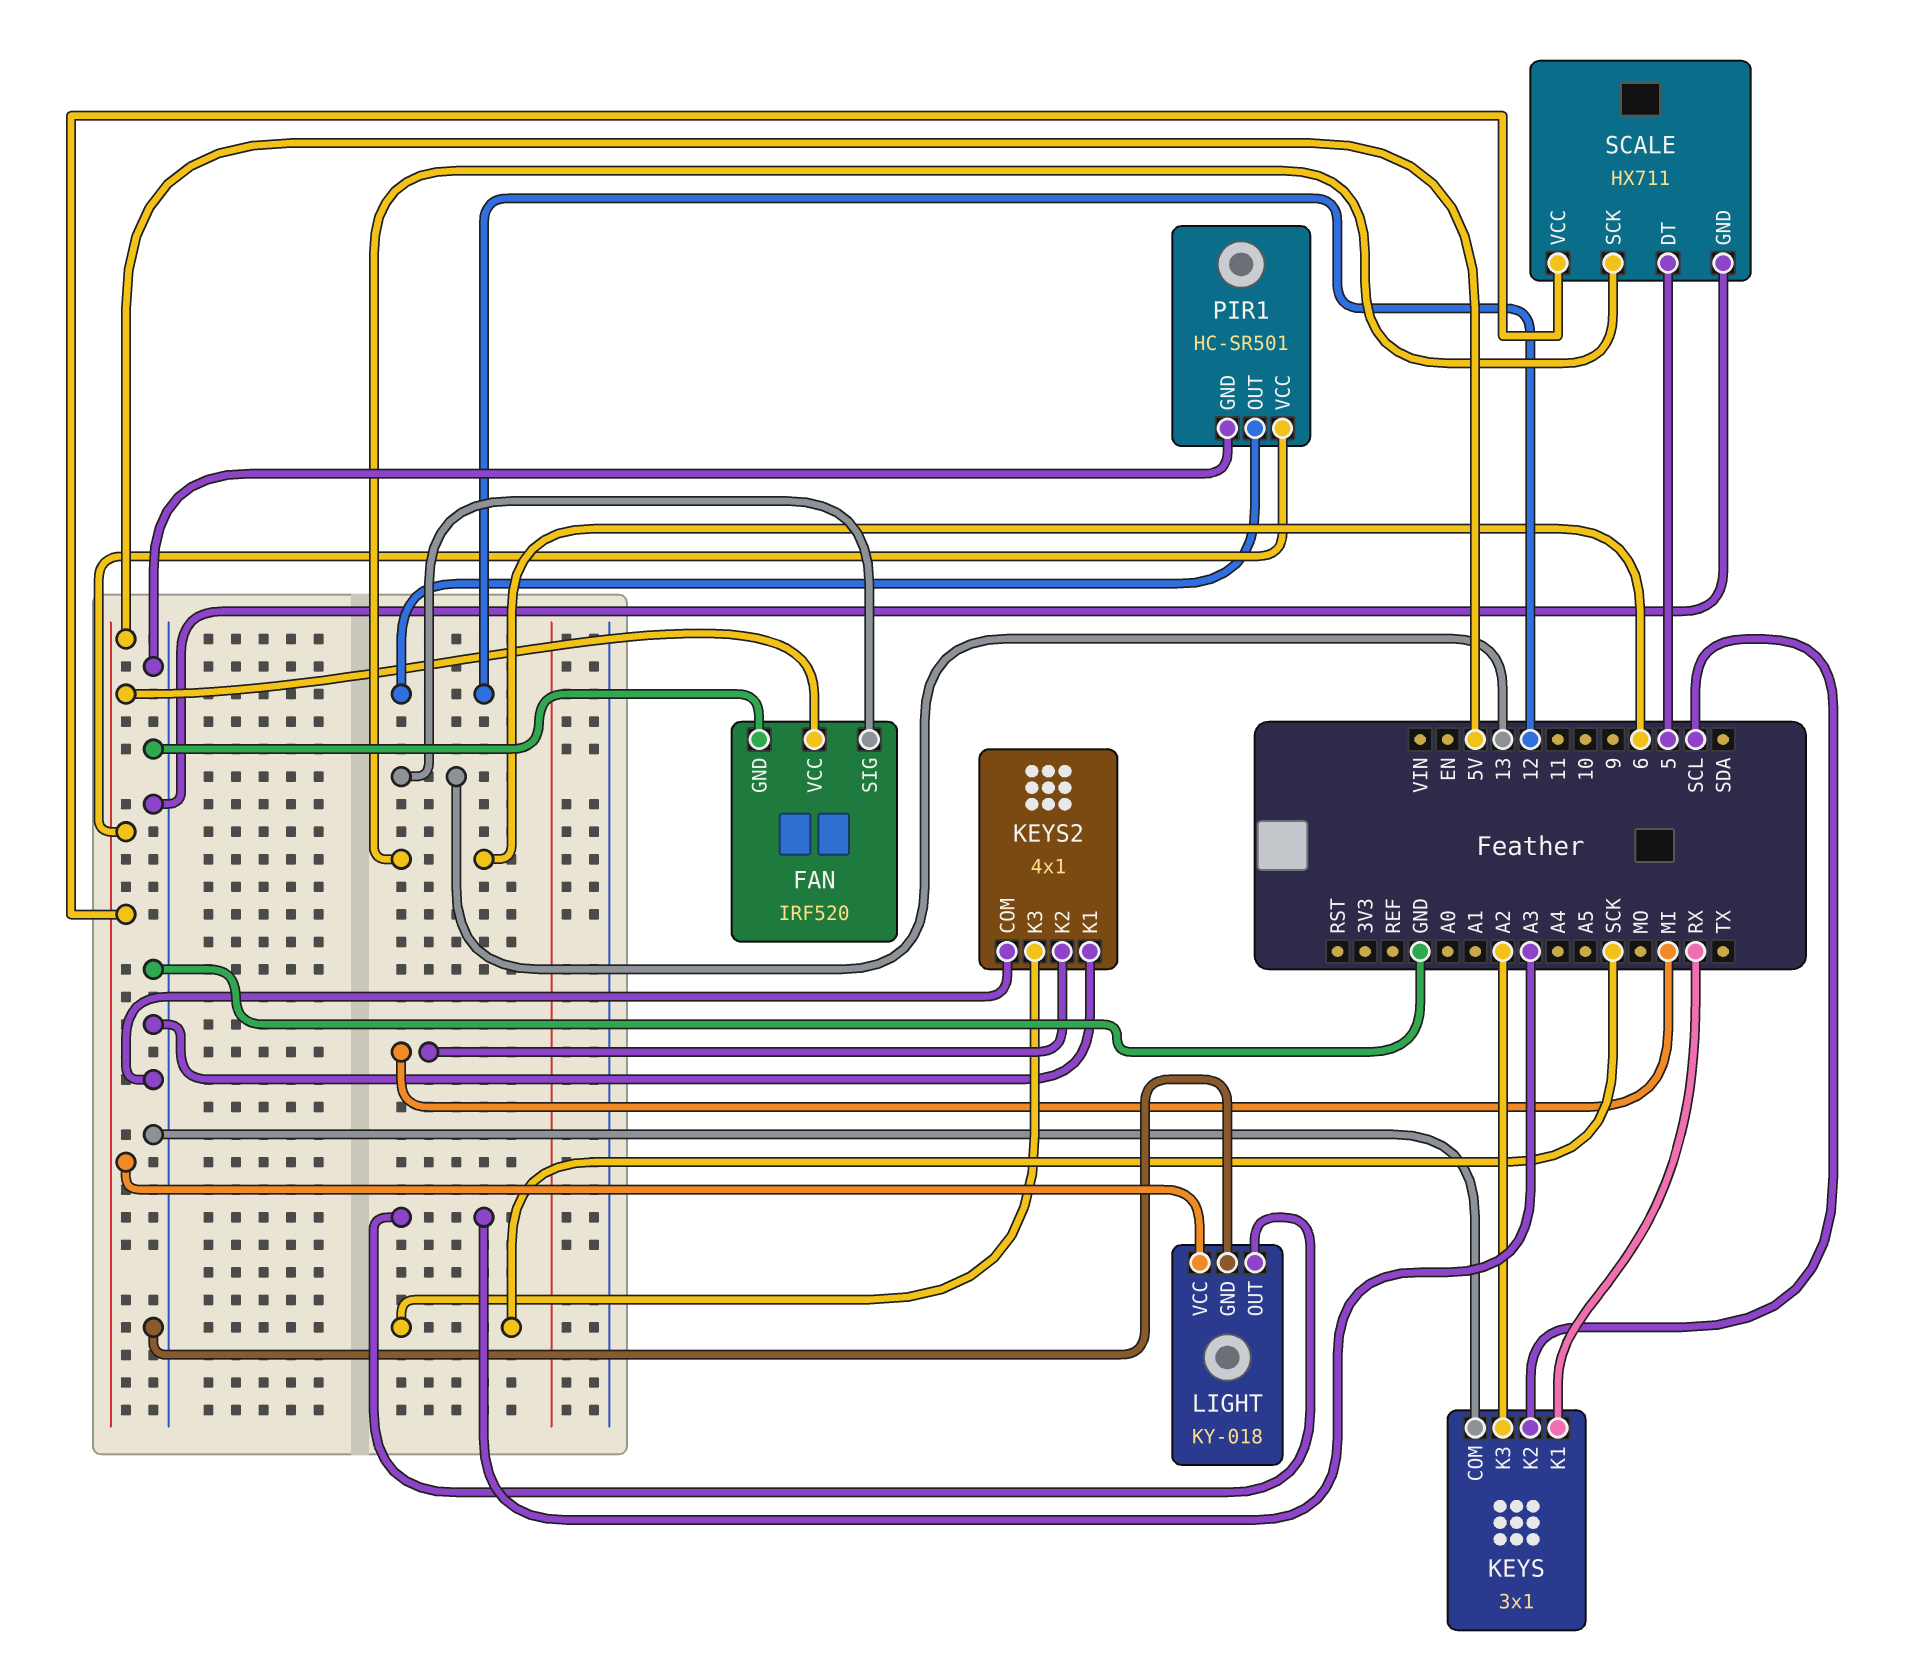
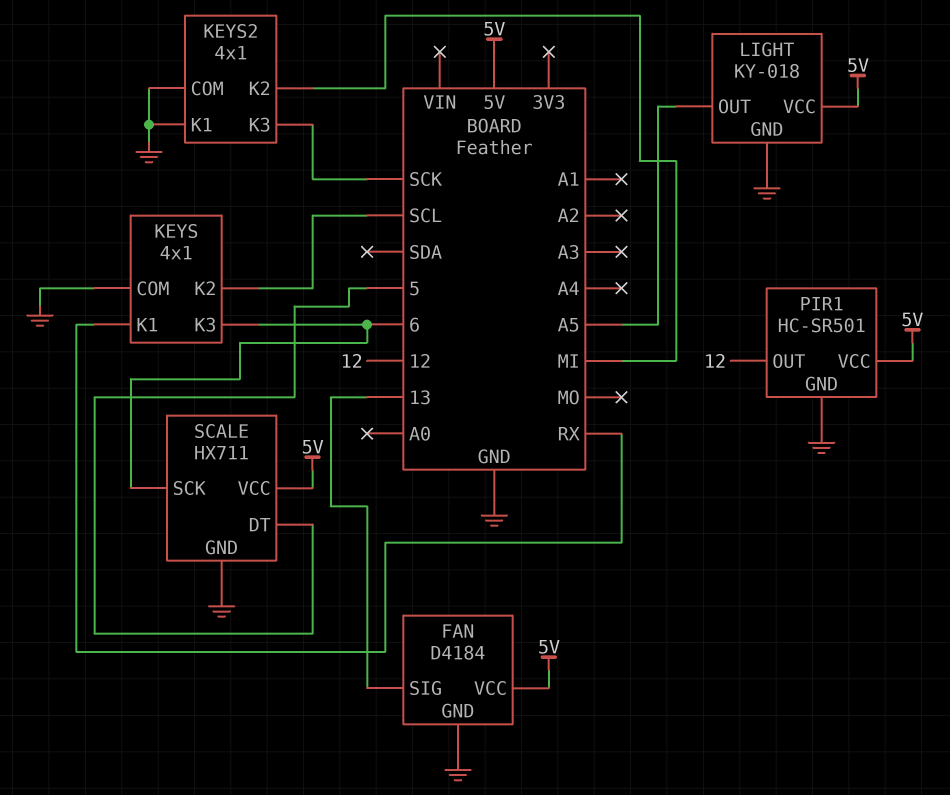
FAN: IRF520 -> D4184
KEYS: 3x1 -> 4x1
KEYS pin K3: A2 -> 6
LIGHT pin OUT: A3 -> A5

